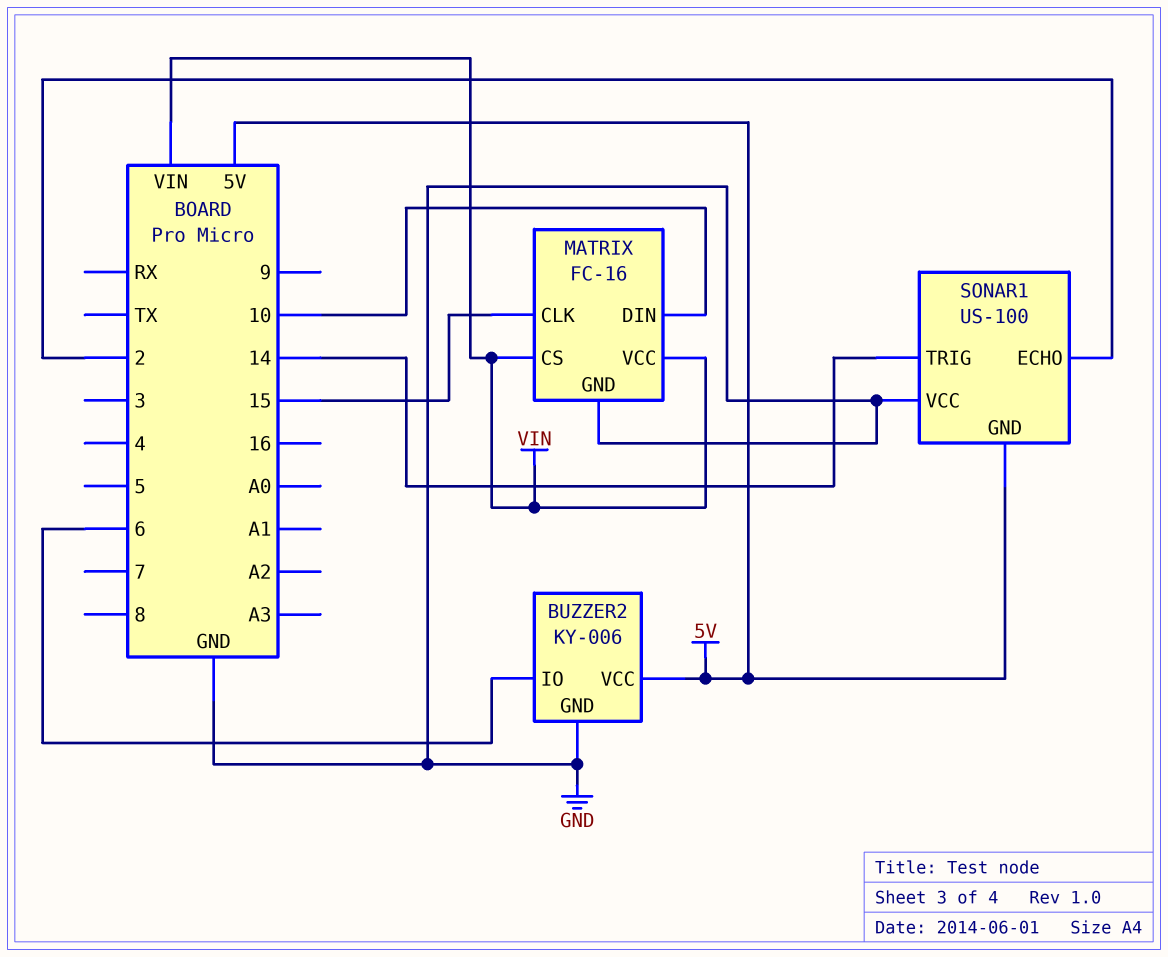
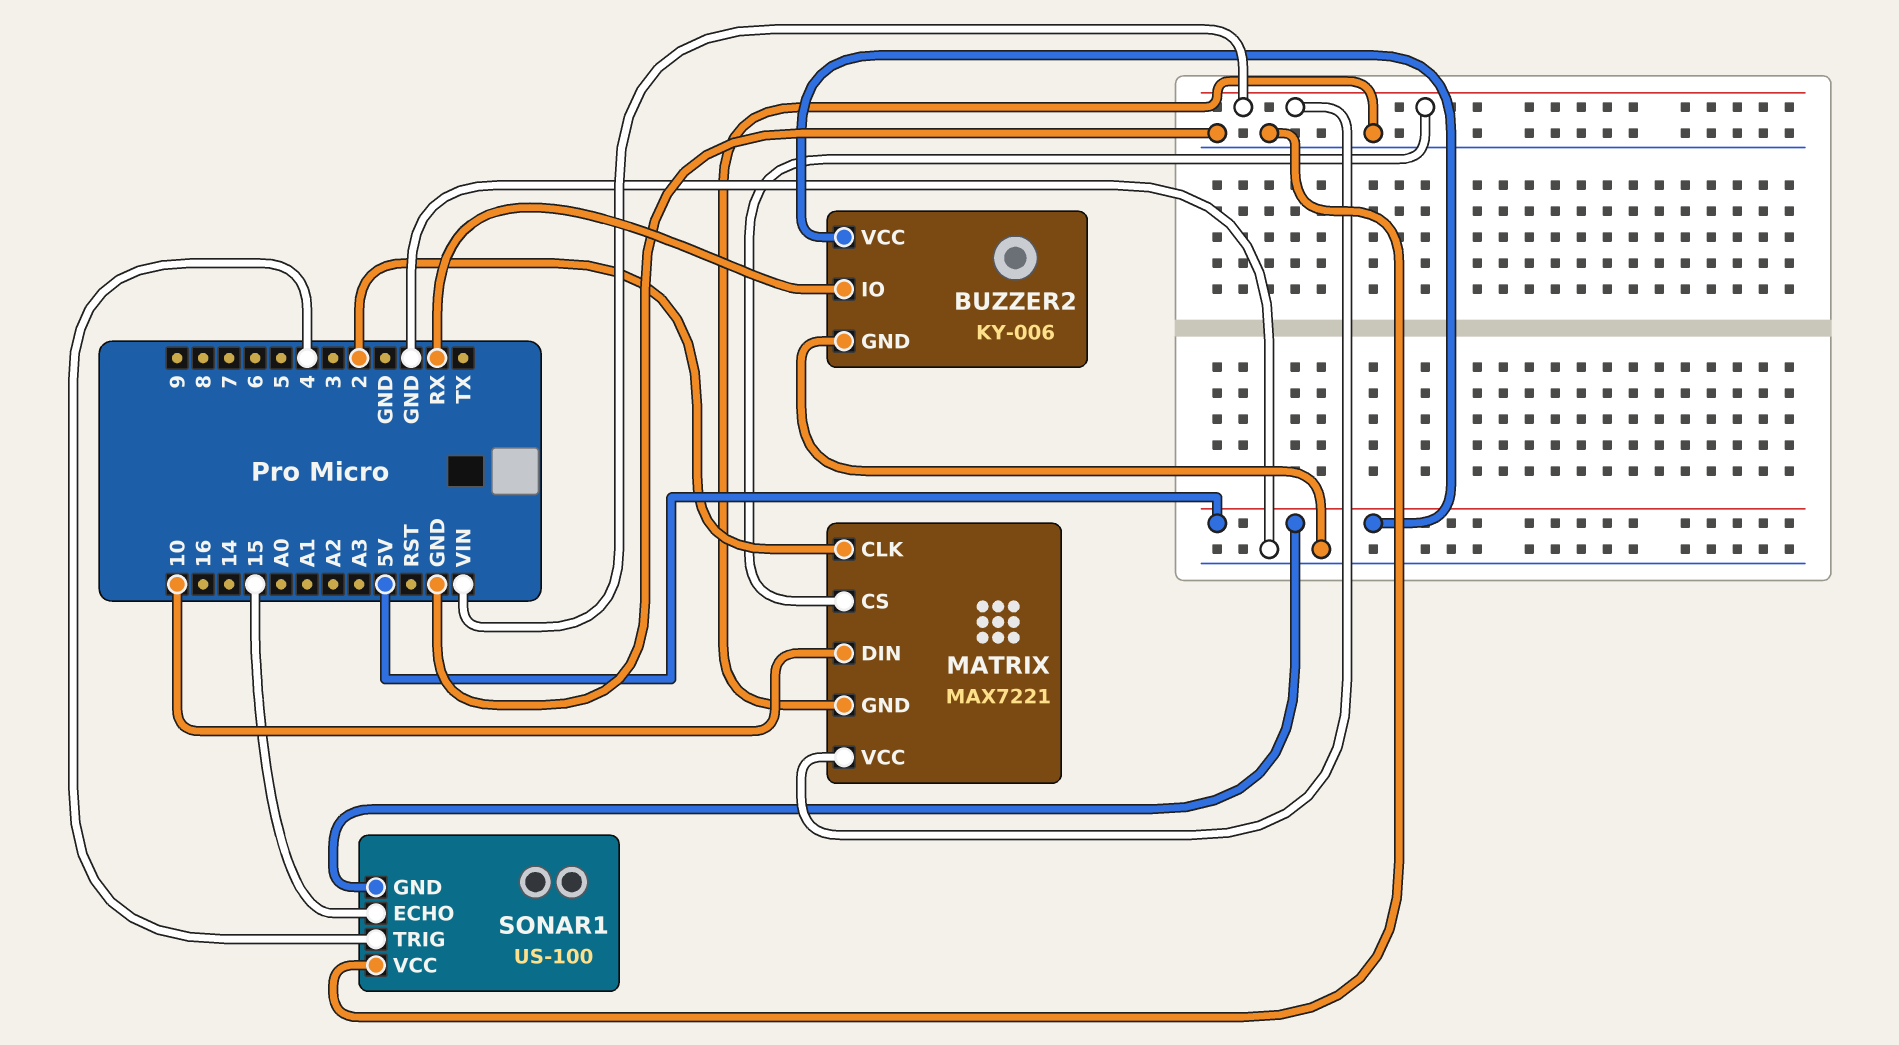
BUZZER2 pin IO: 6 -> RX
MATRIX: FC-16 -> MAX7221
MATRIX pin CLK: 15 -> 2
SONAR1 pin ECHO: 2 -> 15
SONAR1 pin TRIG: 14 -> 4

